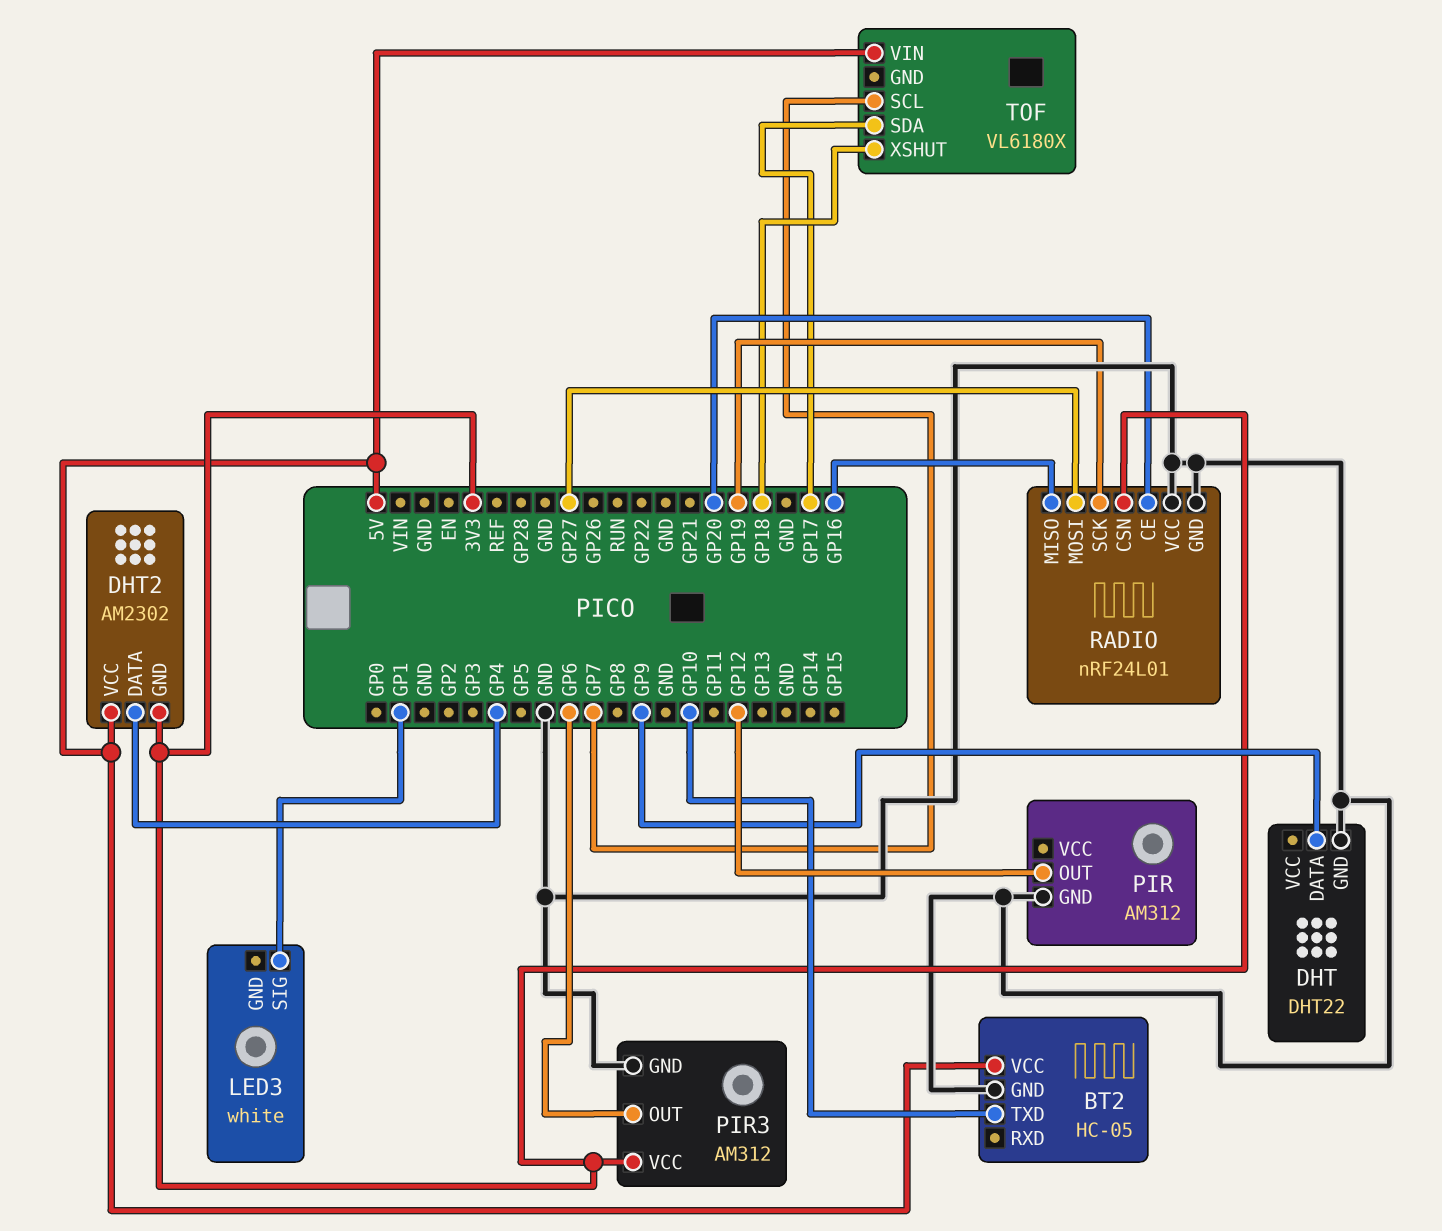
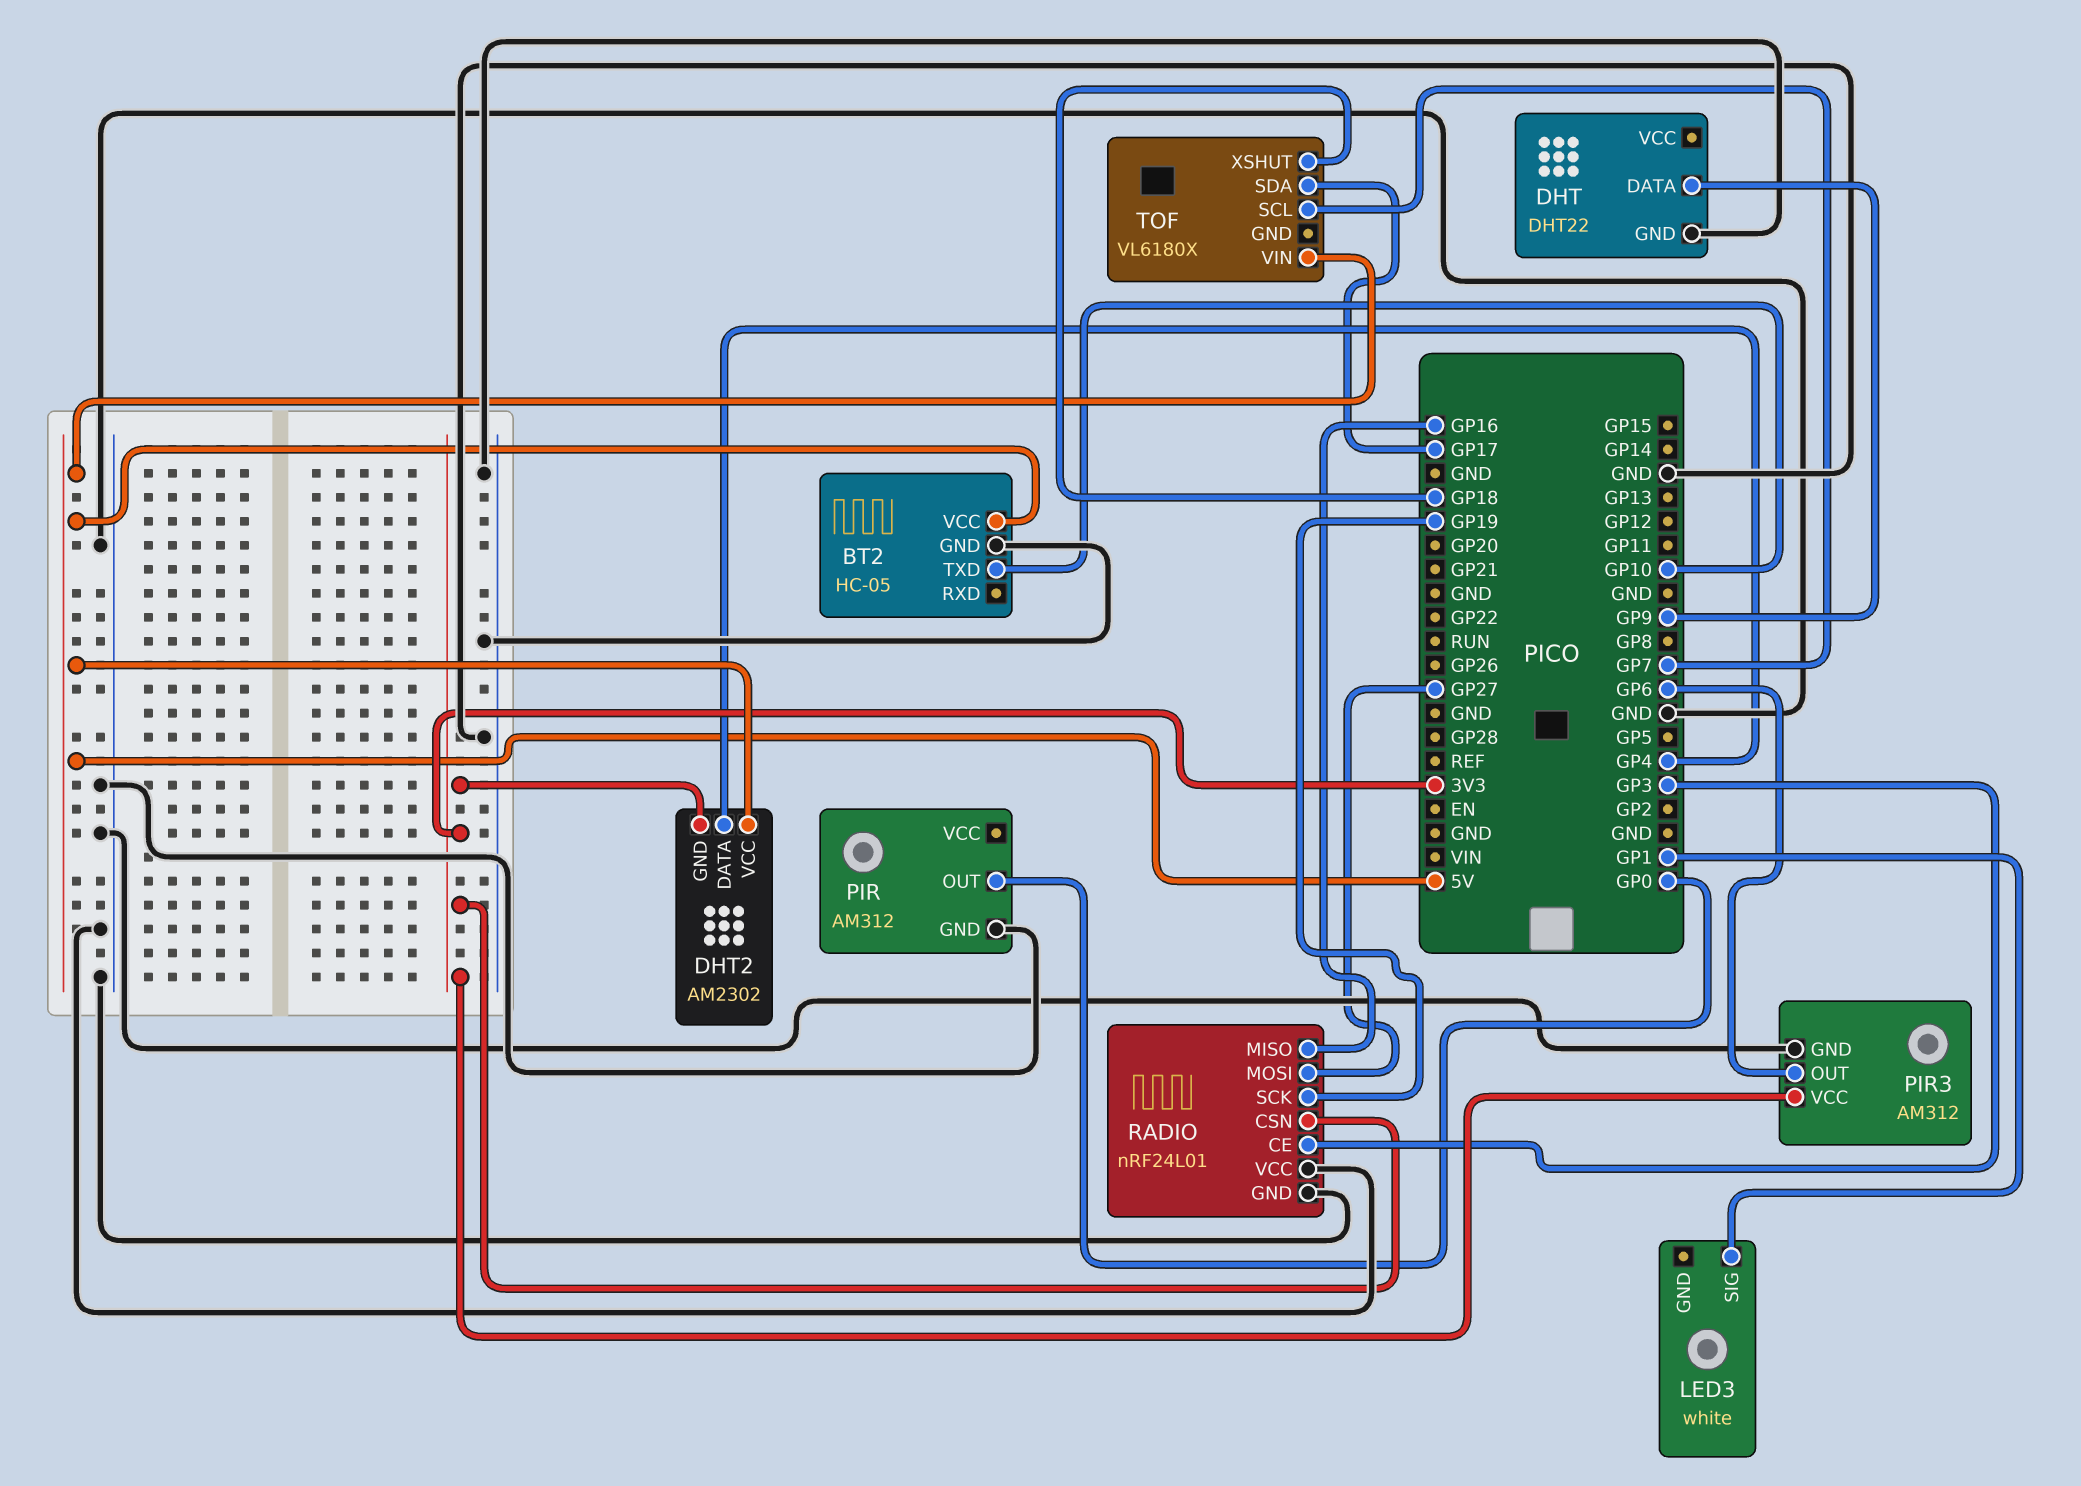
PIR pin OUT: GP12 -> GP0
RADIO pin CE: GP20 -> GP3

